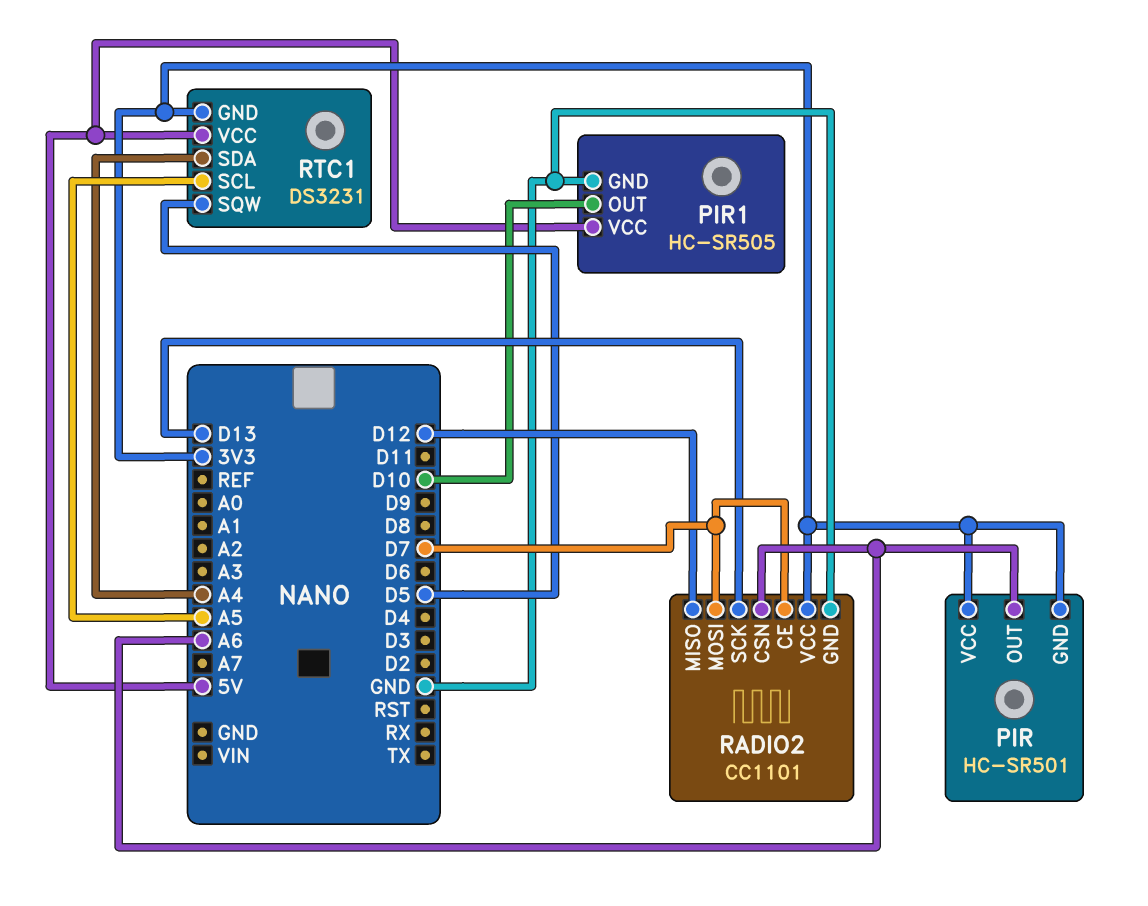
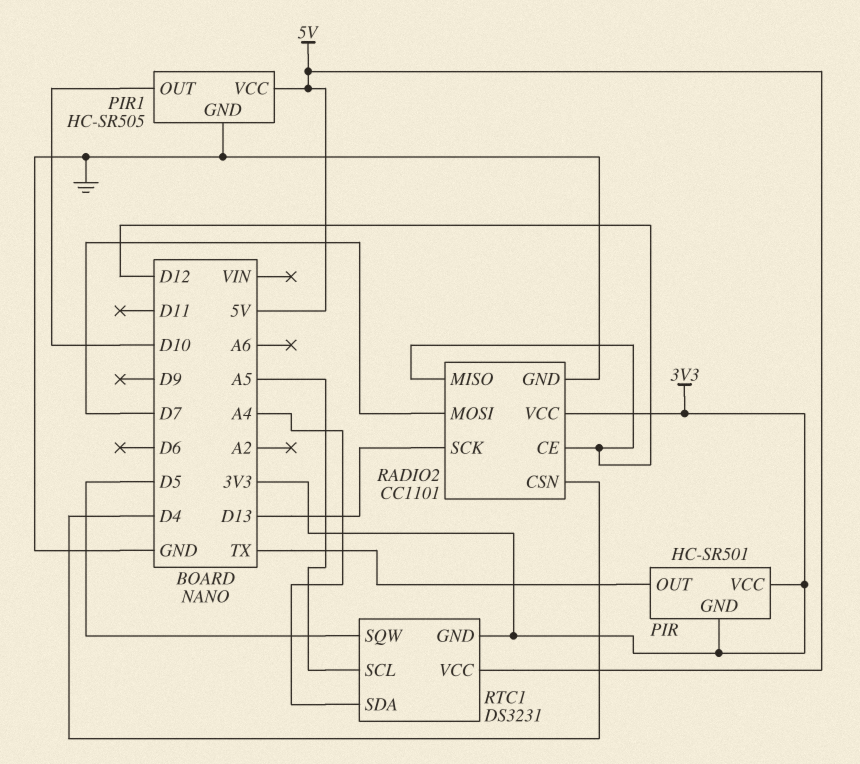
PIR pin OUT: A6 -> TX
RADIO2 pin CE: D7 -> D12
RADIO2 pin CSN: A6 -> D4

